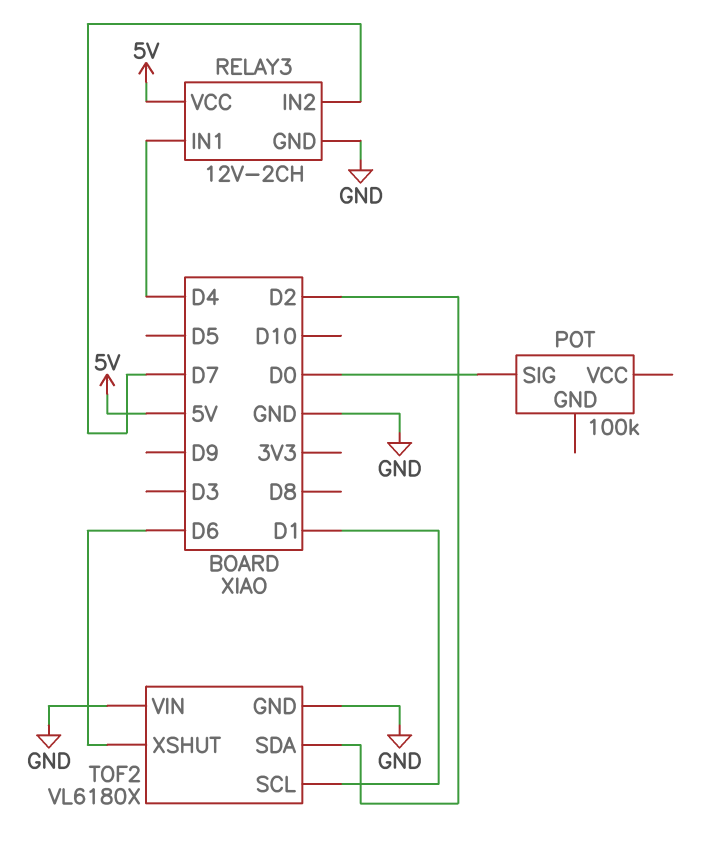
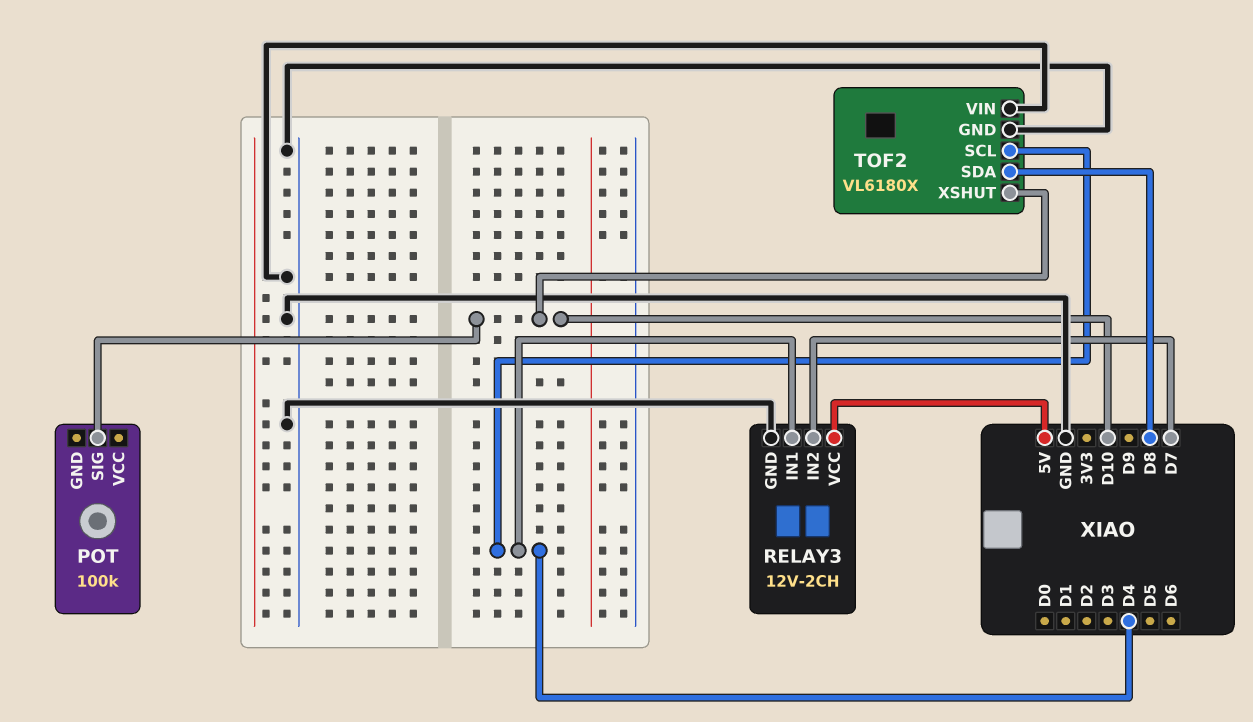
POT pin SIG: D0 -> D10
TOF2 pin SCL: D1 -> D4
TOF2 pin SDA: D2 -> D8
TOF2 pin XSHUT: D6 -> D10

